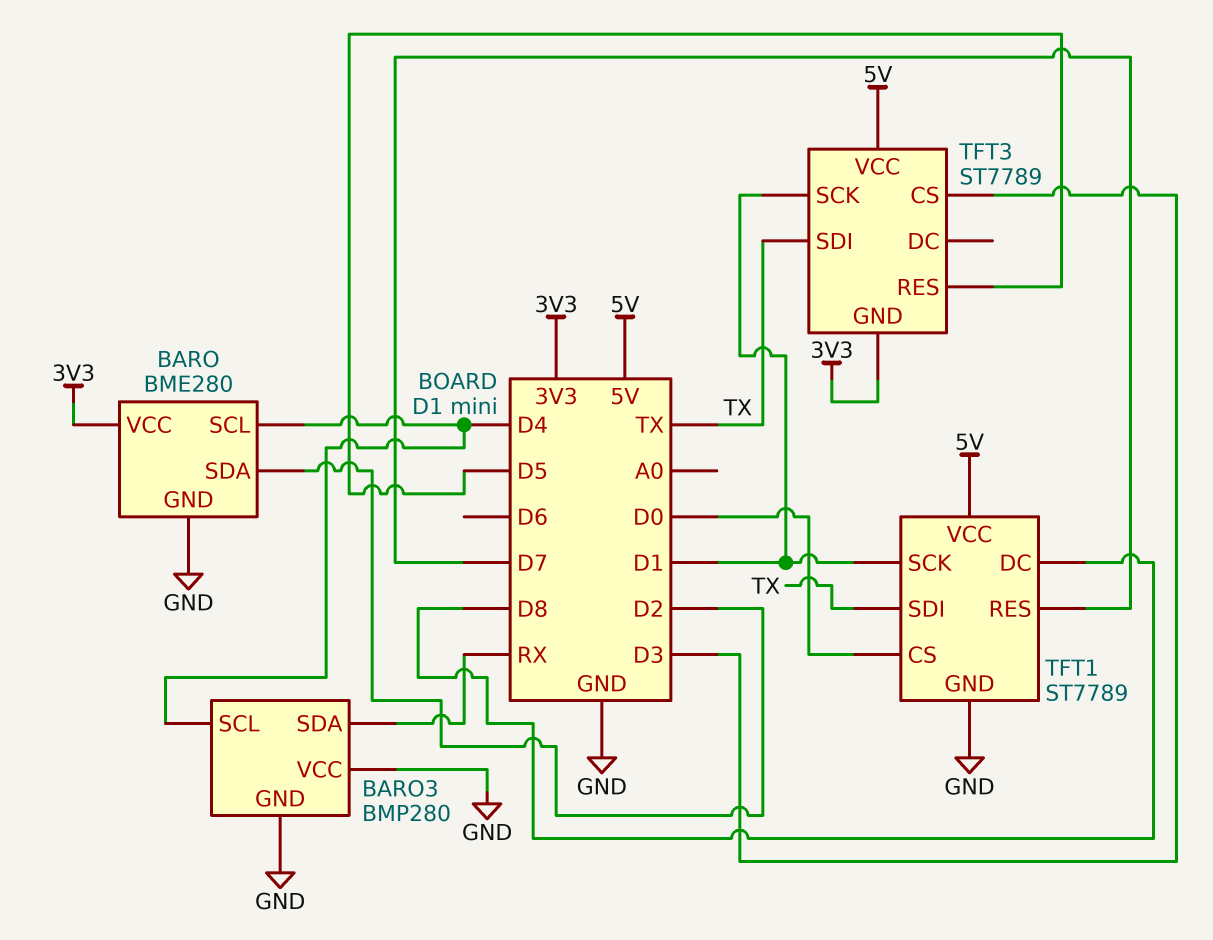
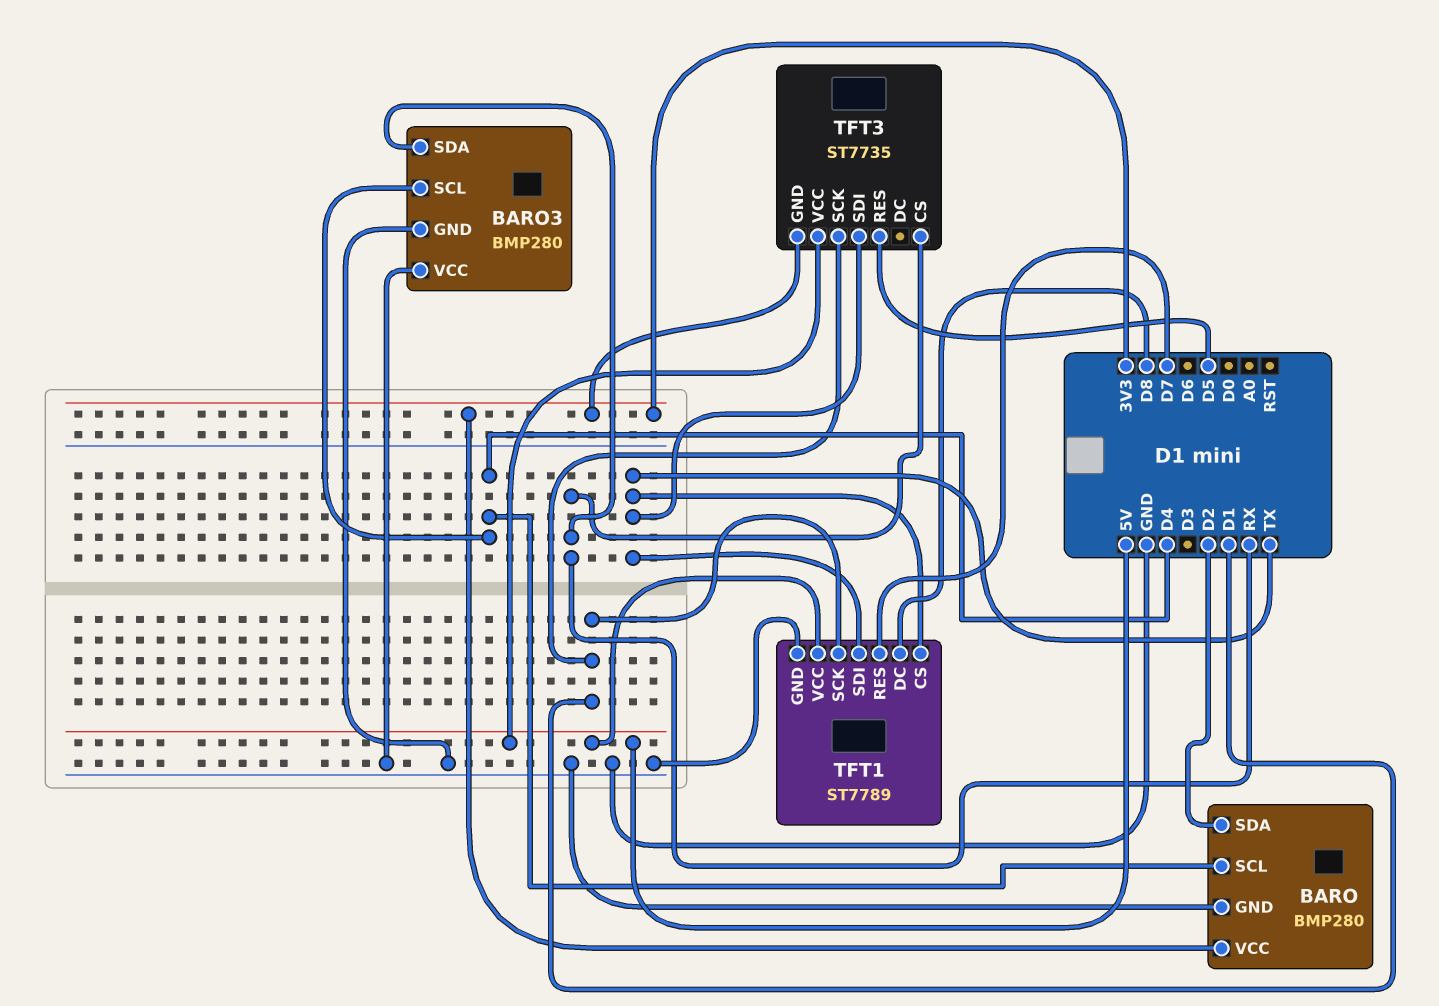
BARO: BME280 -> BMP280
TFT1 pin CS: D0 -> TX
TFT3: ST7789 -> ST7735
TFT3 pin CS: D3 -> RX

